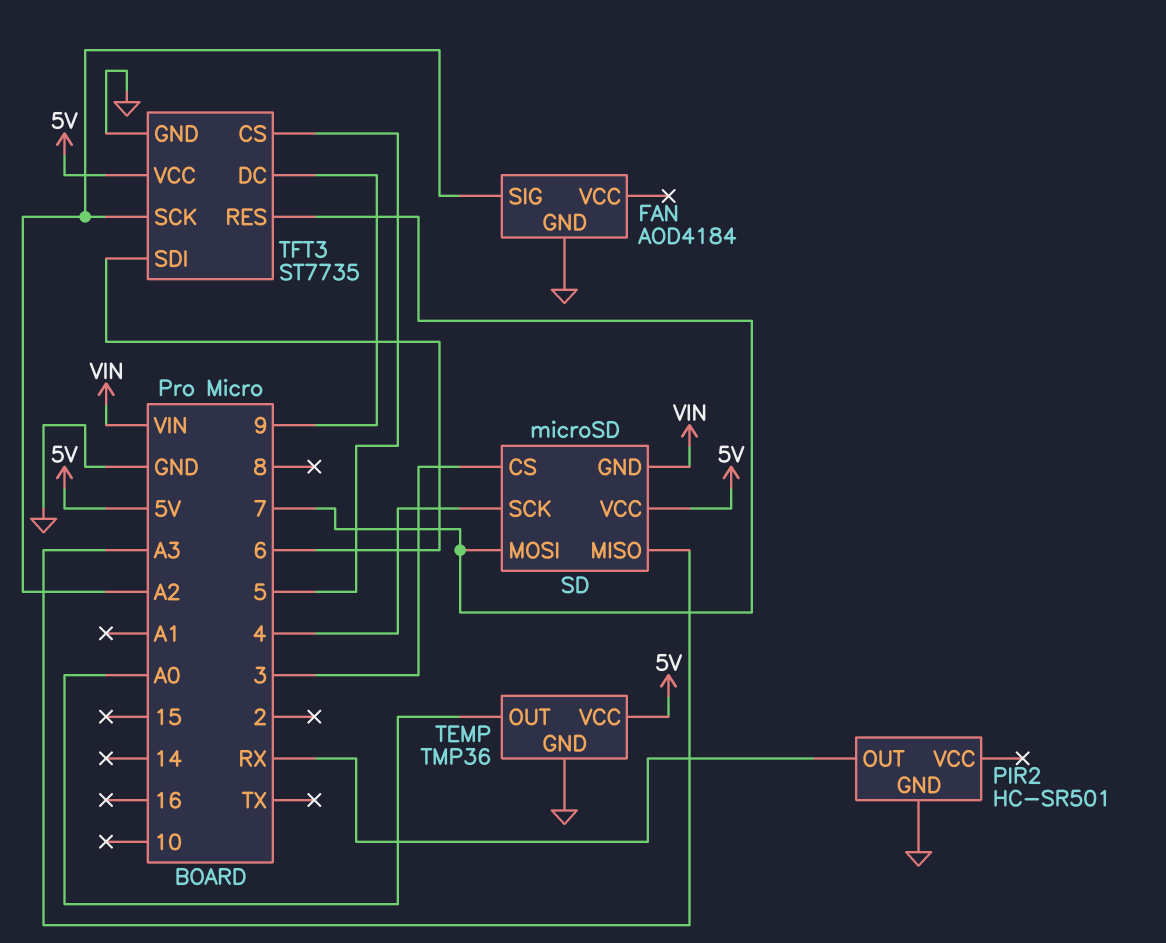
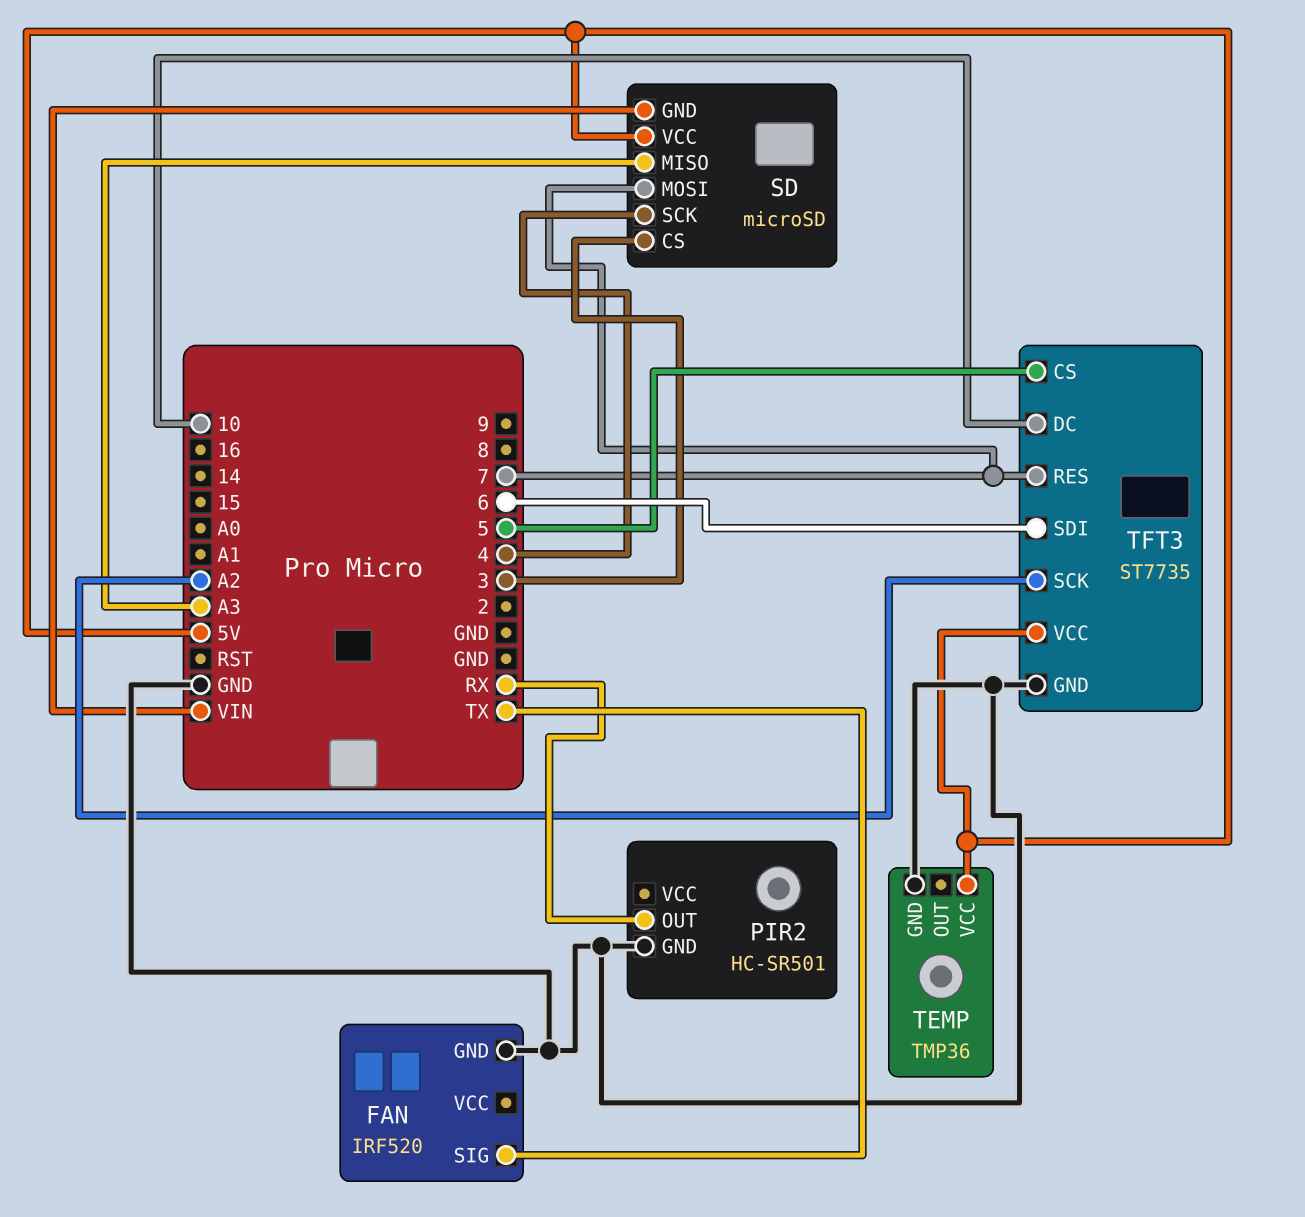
FAN: AOD4184 -> IRF520
FAN pin SIG: A2 -> TX
TEMP pin OUT: A0 -> none
TFT3 pin DC: 9 -> 10

